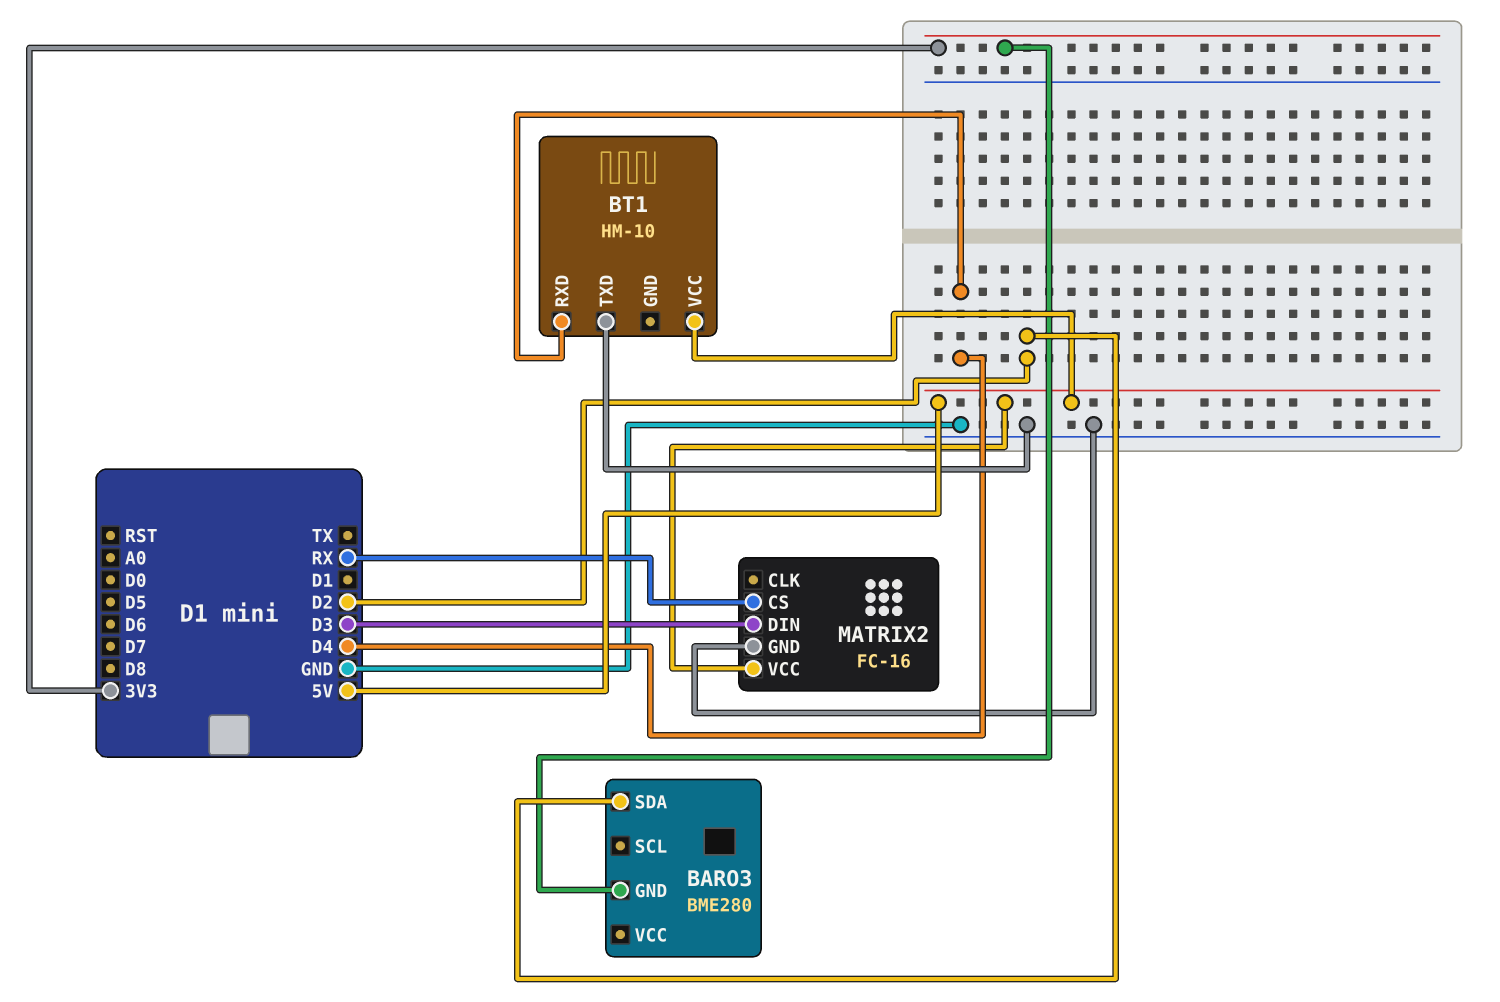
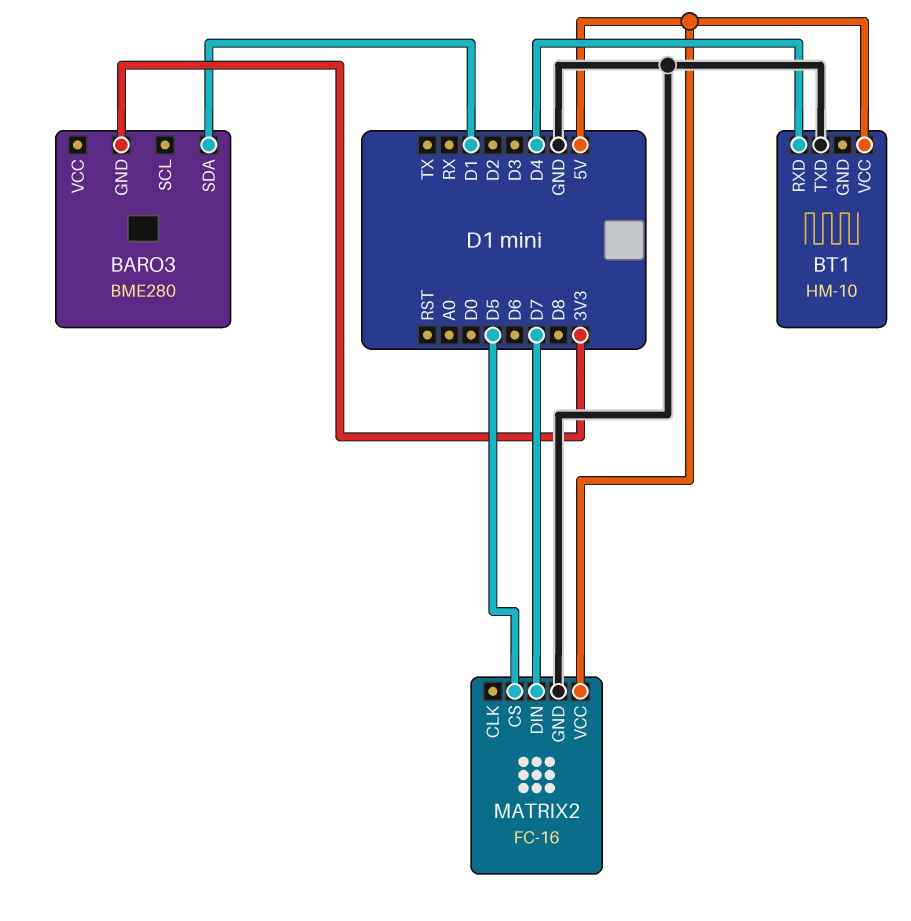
BARO3 pin SDA: D2 -> D1
MATRIX2 pin CS: RX -> D5
MATRIX2 pin DIN: D3 -> D7

